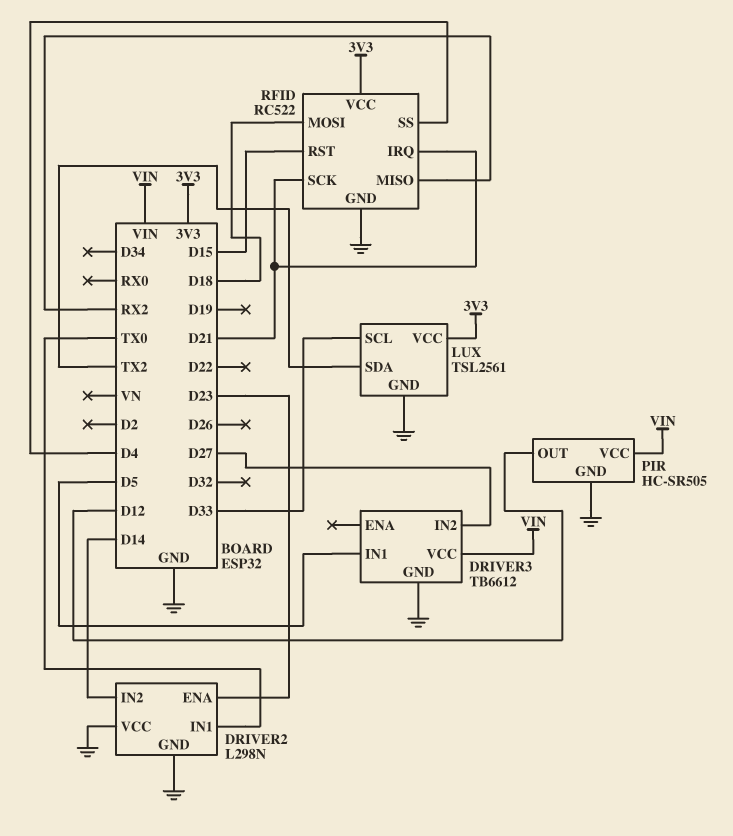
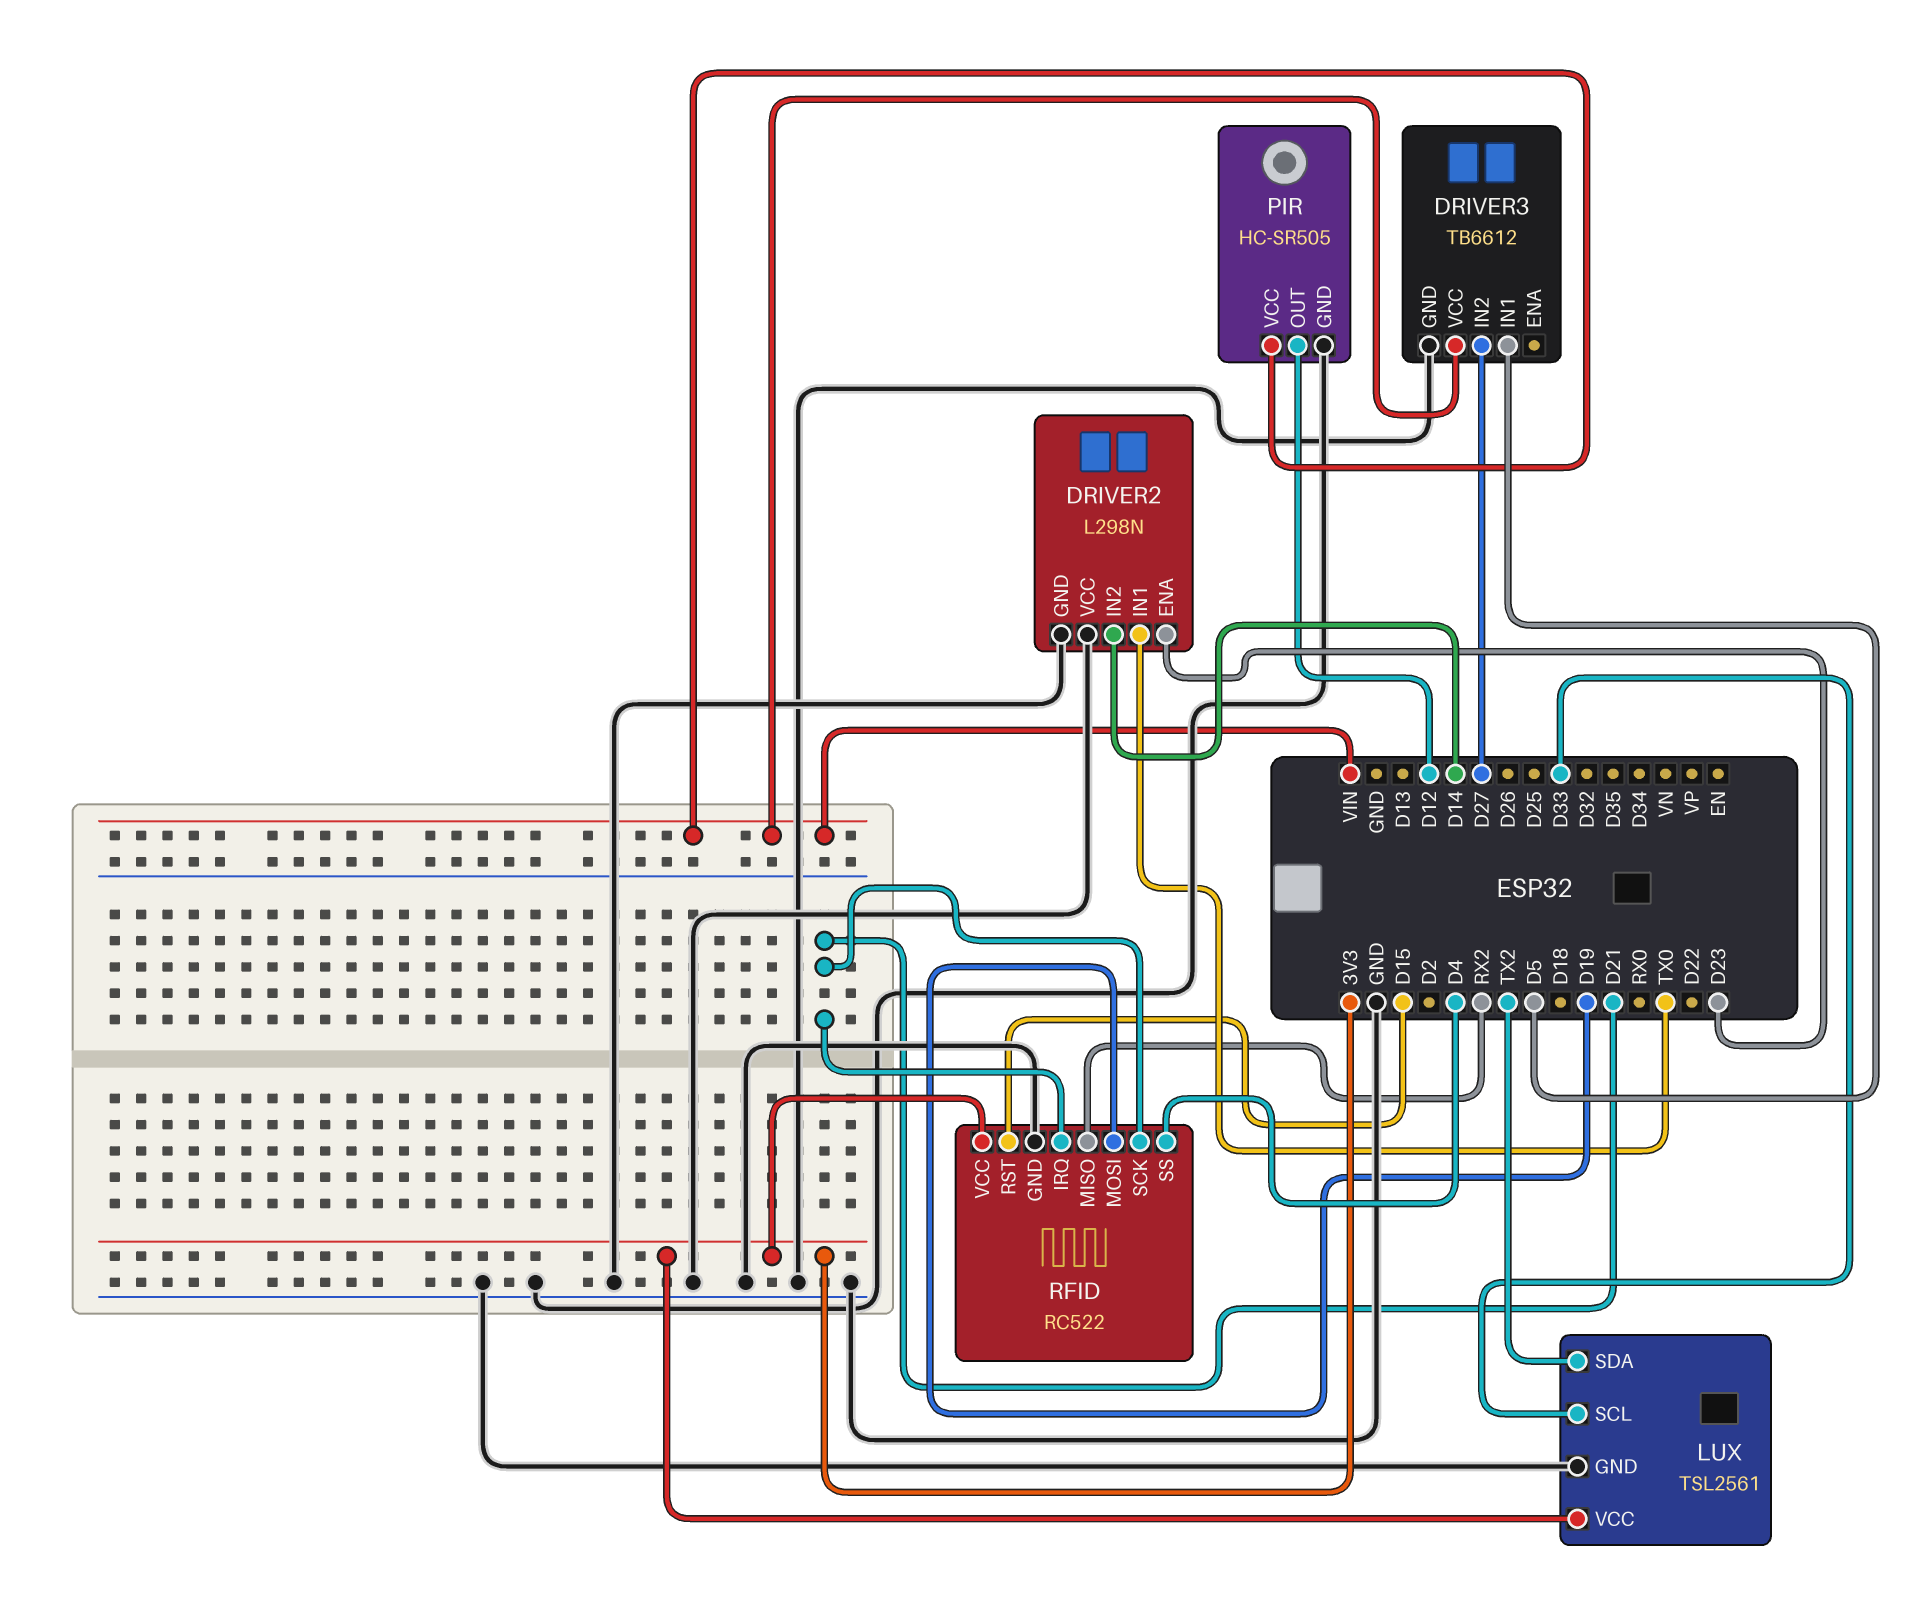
RFID pin MOSI: D18 -> D19

